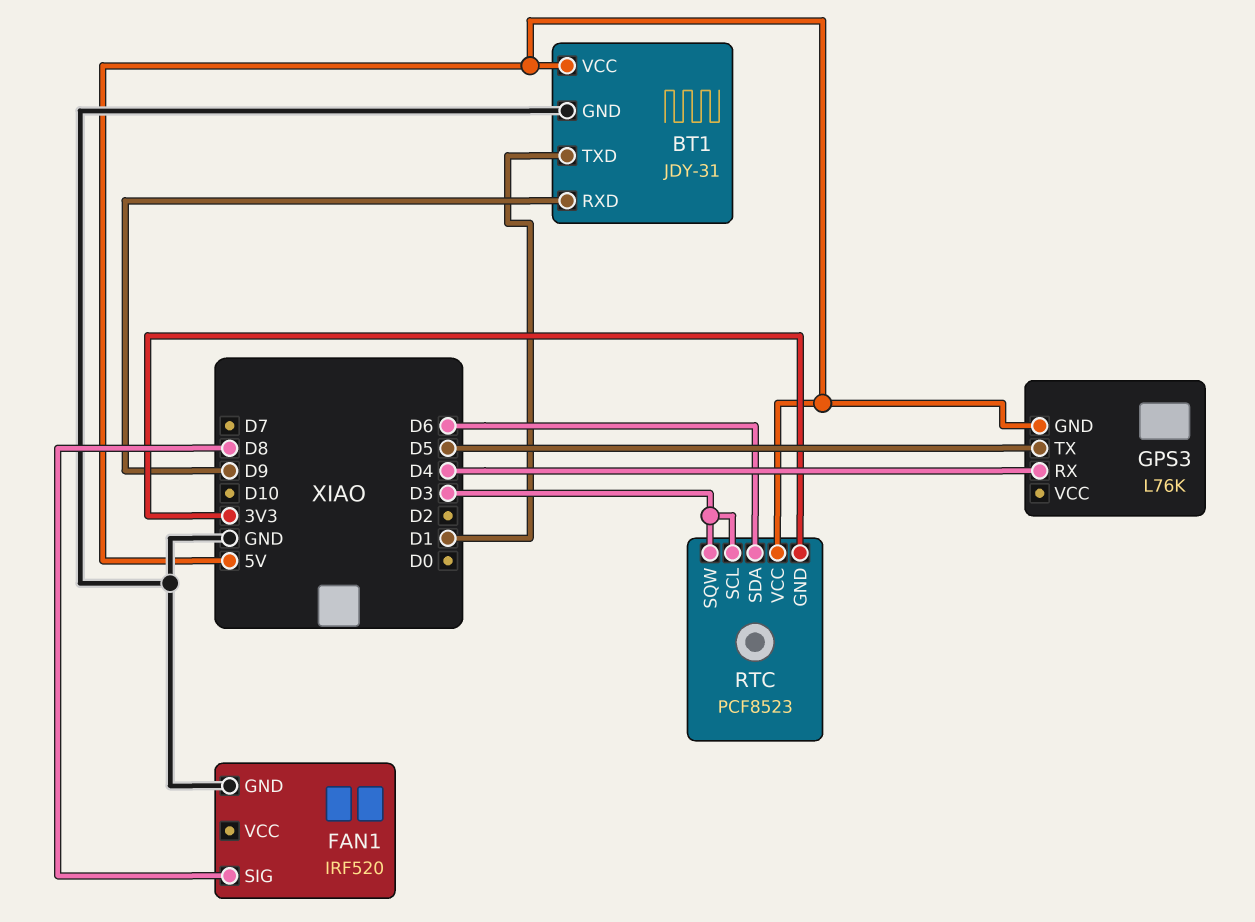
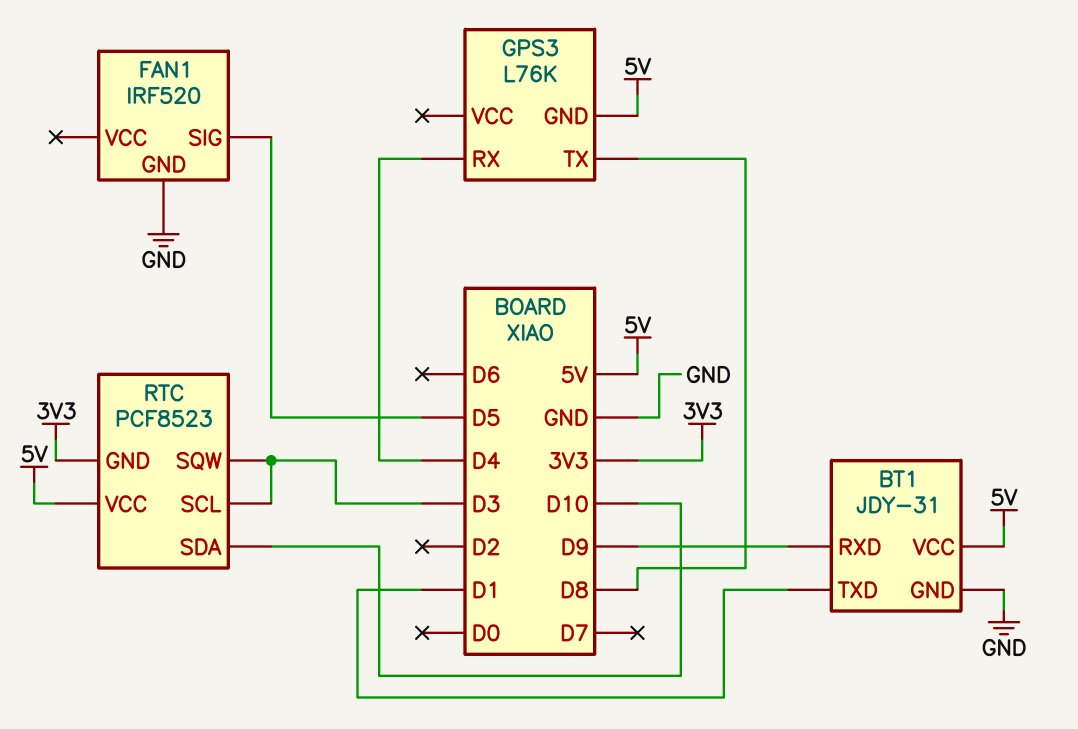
FAN1 pin SIG: D8 -> D5
GPS3 pin TX: D5 -> D8
RTC pin SDA: D6 -> D10

